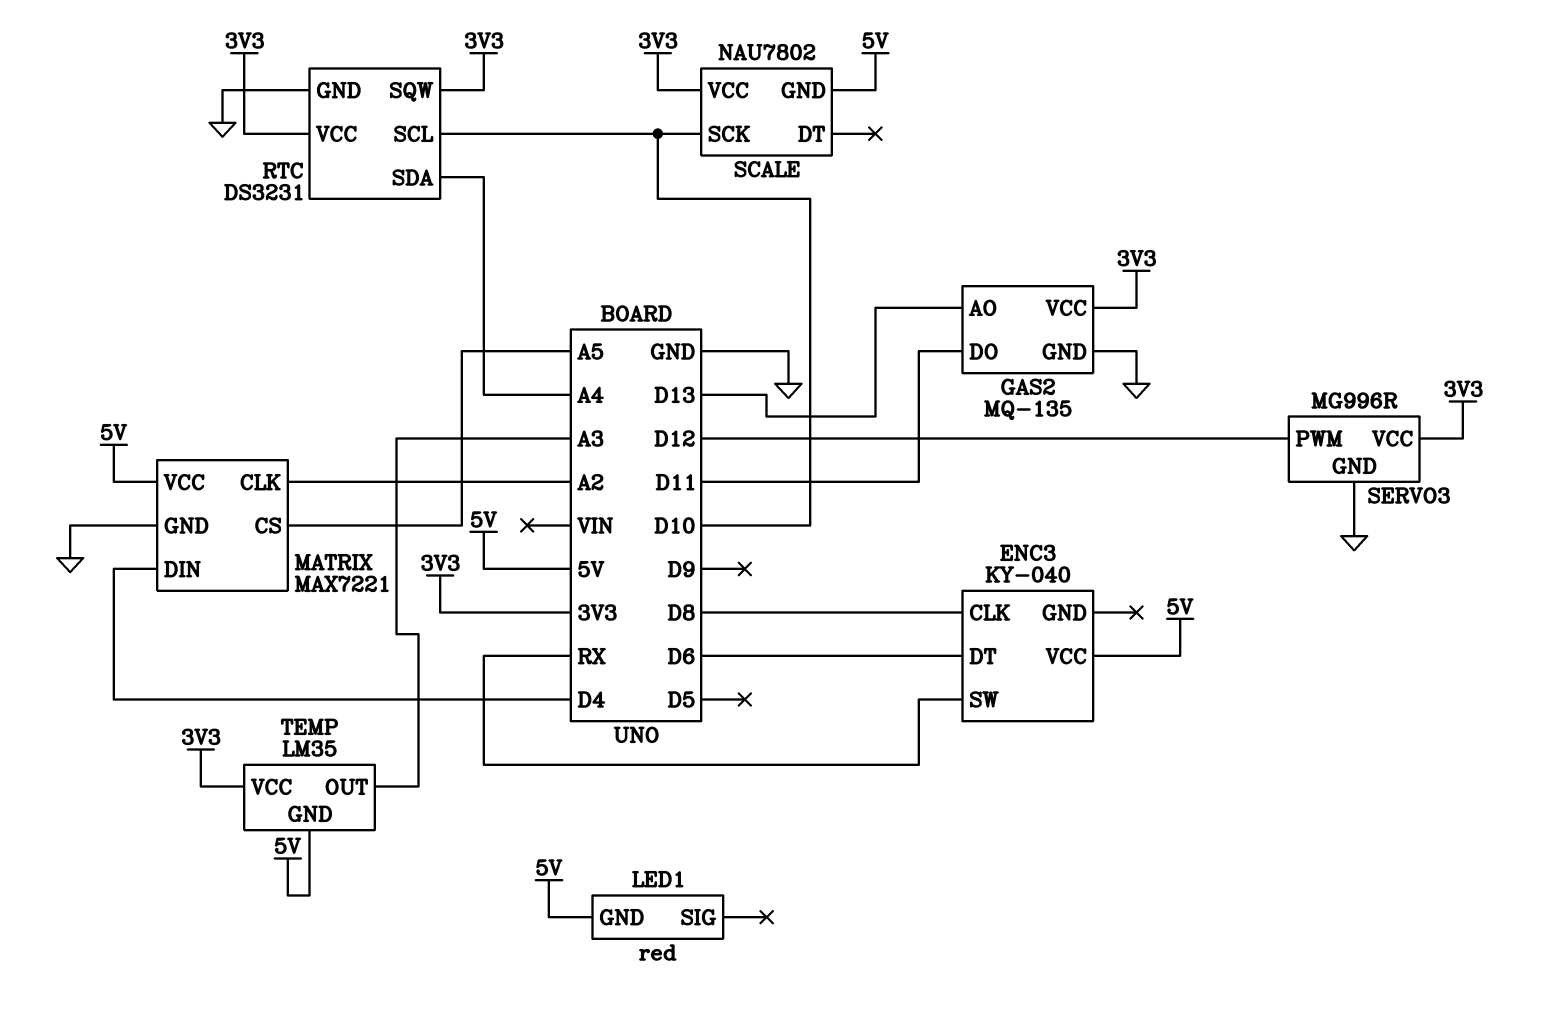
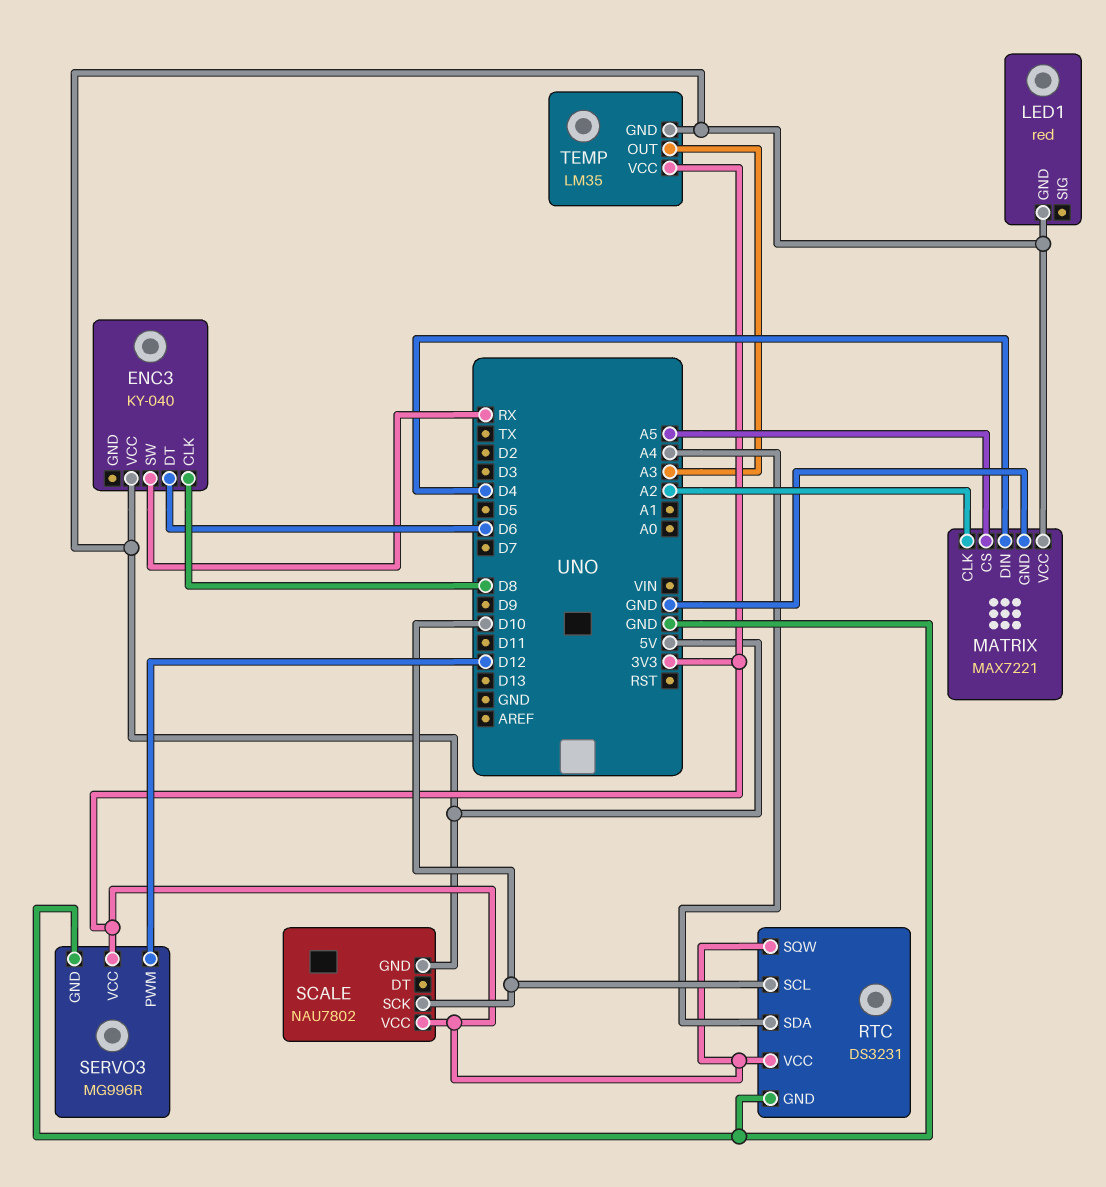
GAS2: MQ-135 -> none
GAS2 pin AO: D13 -> none
GAS2 pin DO: D11 -> none
GAS2 pin GND: GND -> none
GAS2 pin VCC: 3V3 -> none

